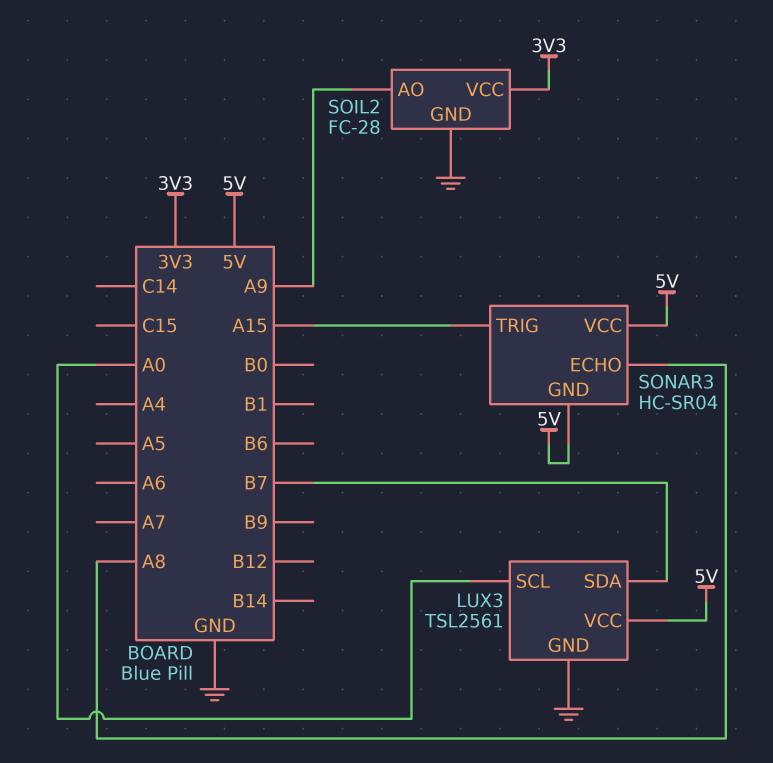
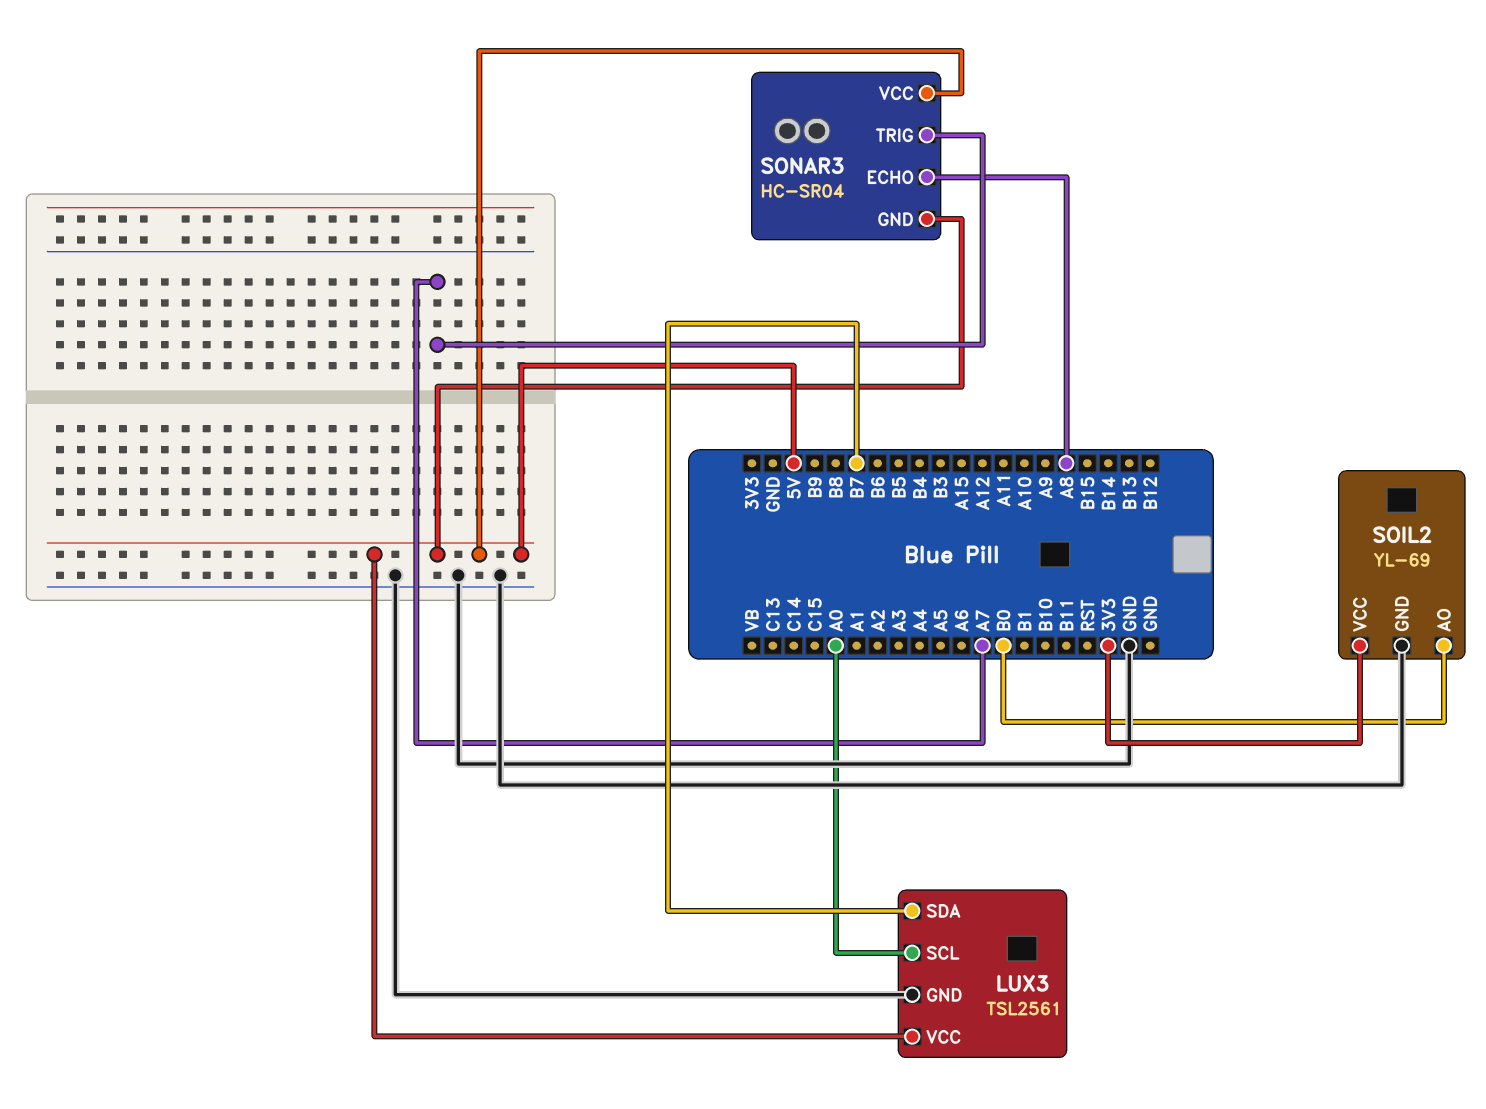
SOIL2: FC-28 -> YL-69
SOIL2 pin AO: A9 -> B0
SONAR3 pin TRIG: A15 -> A7

